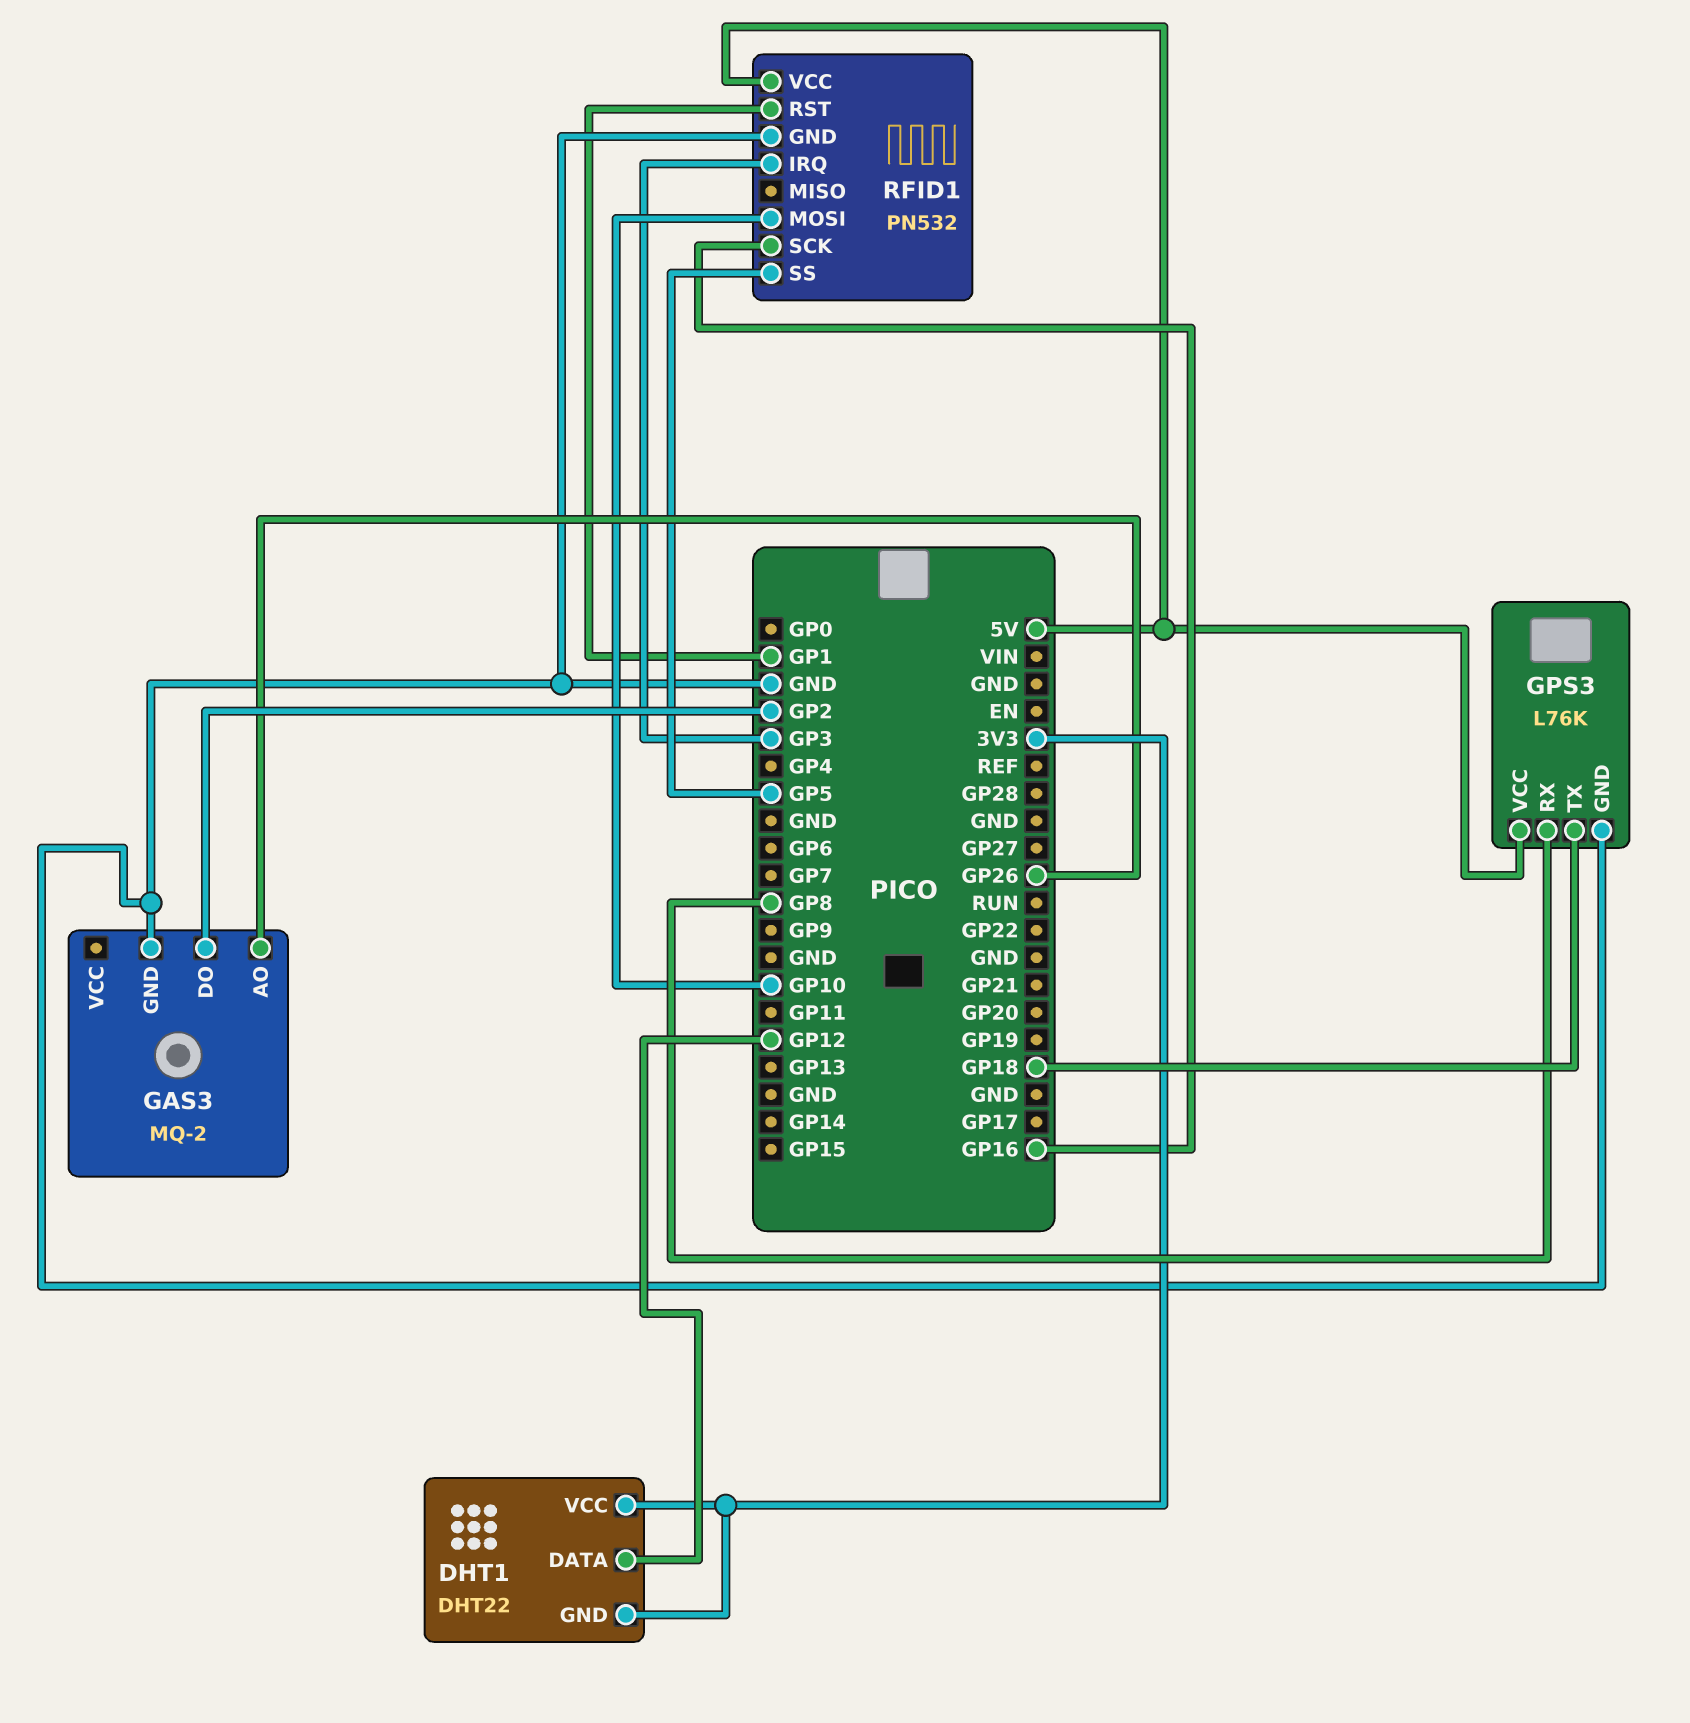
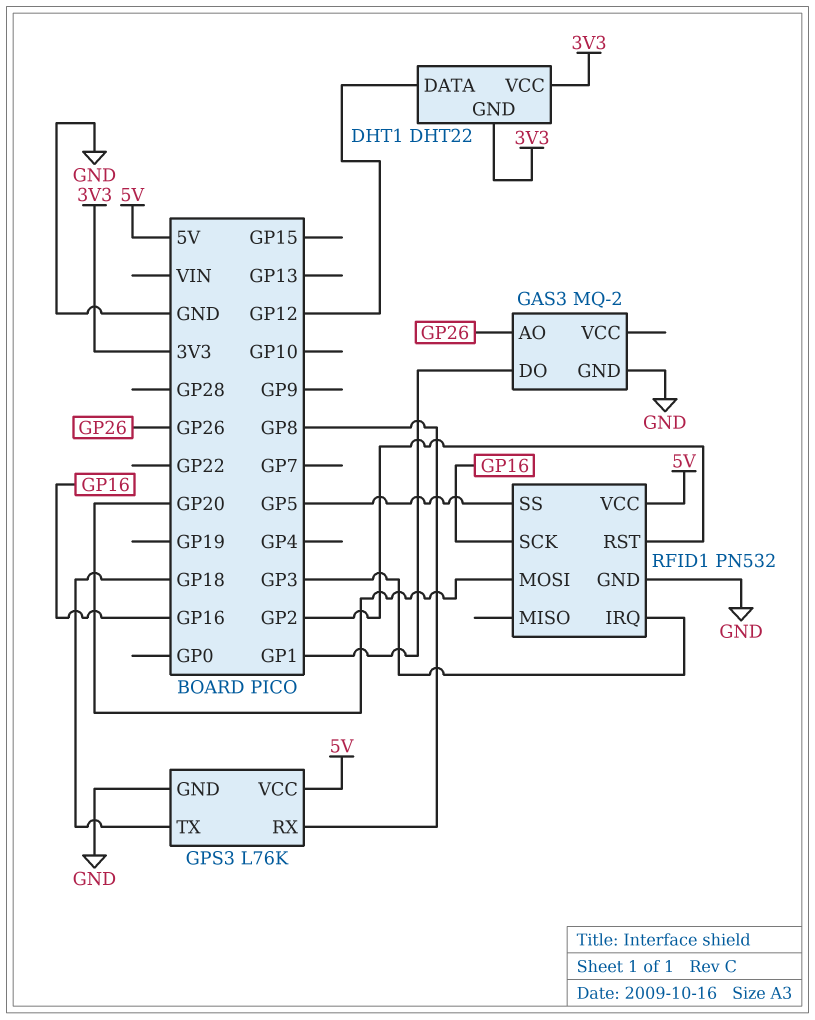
GAS3 pin DO: GP2 -> GP1
RFID1 pin MOSI: GP10 -> GP20
RFID1 pin RST: GP1 -> GP2

